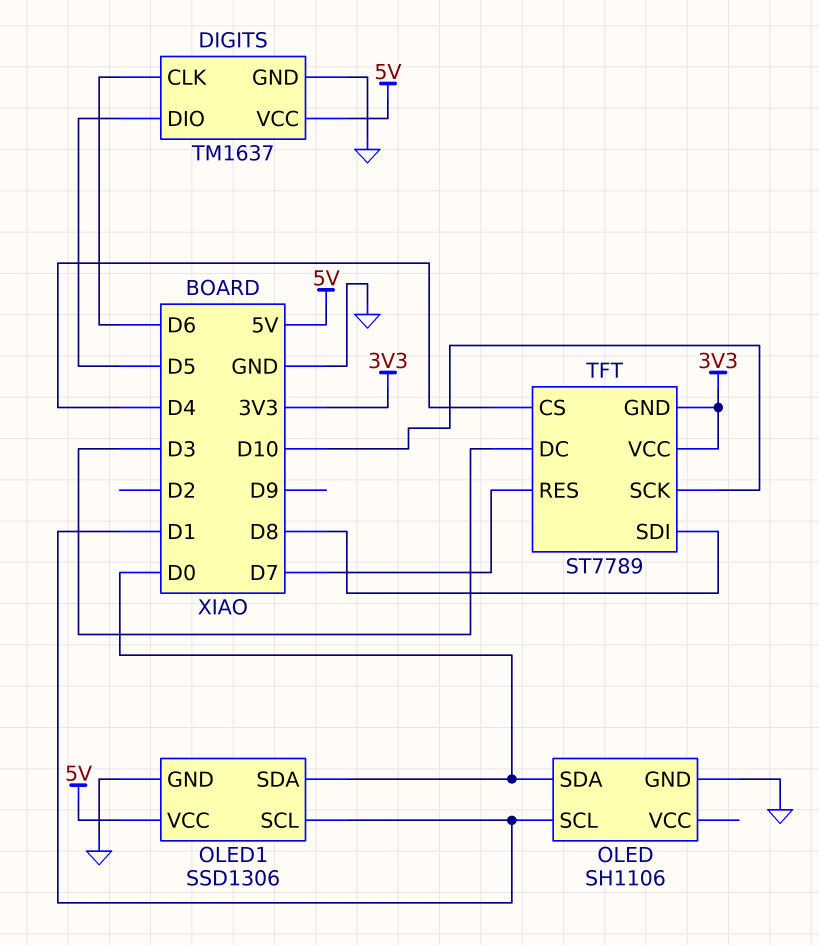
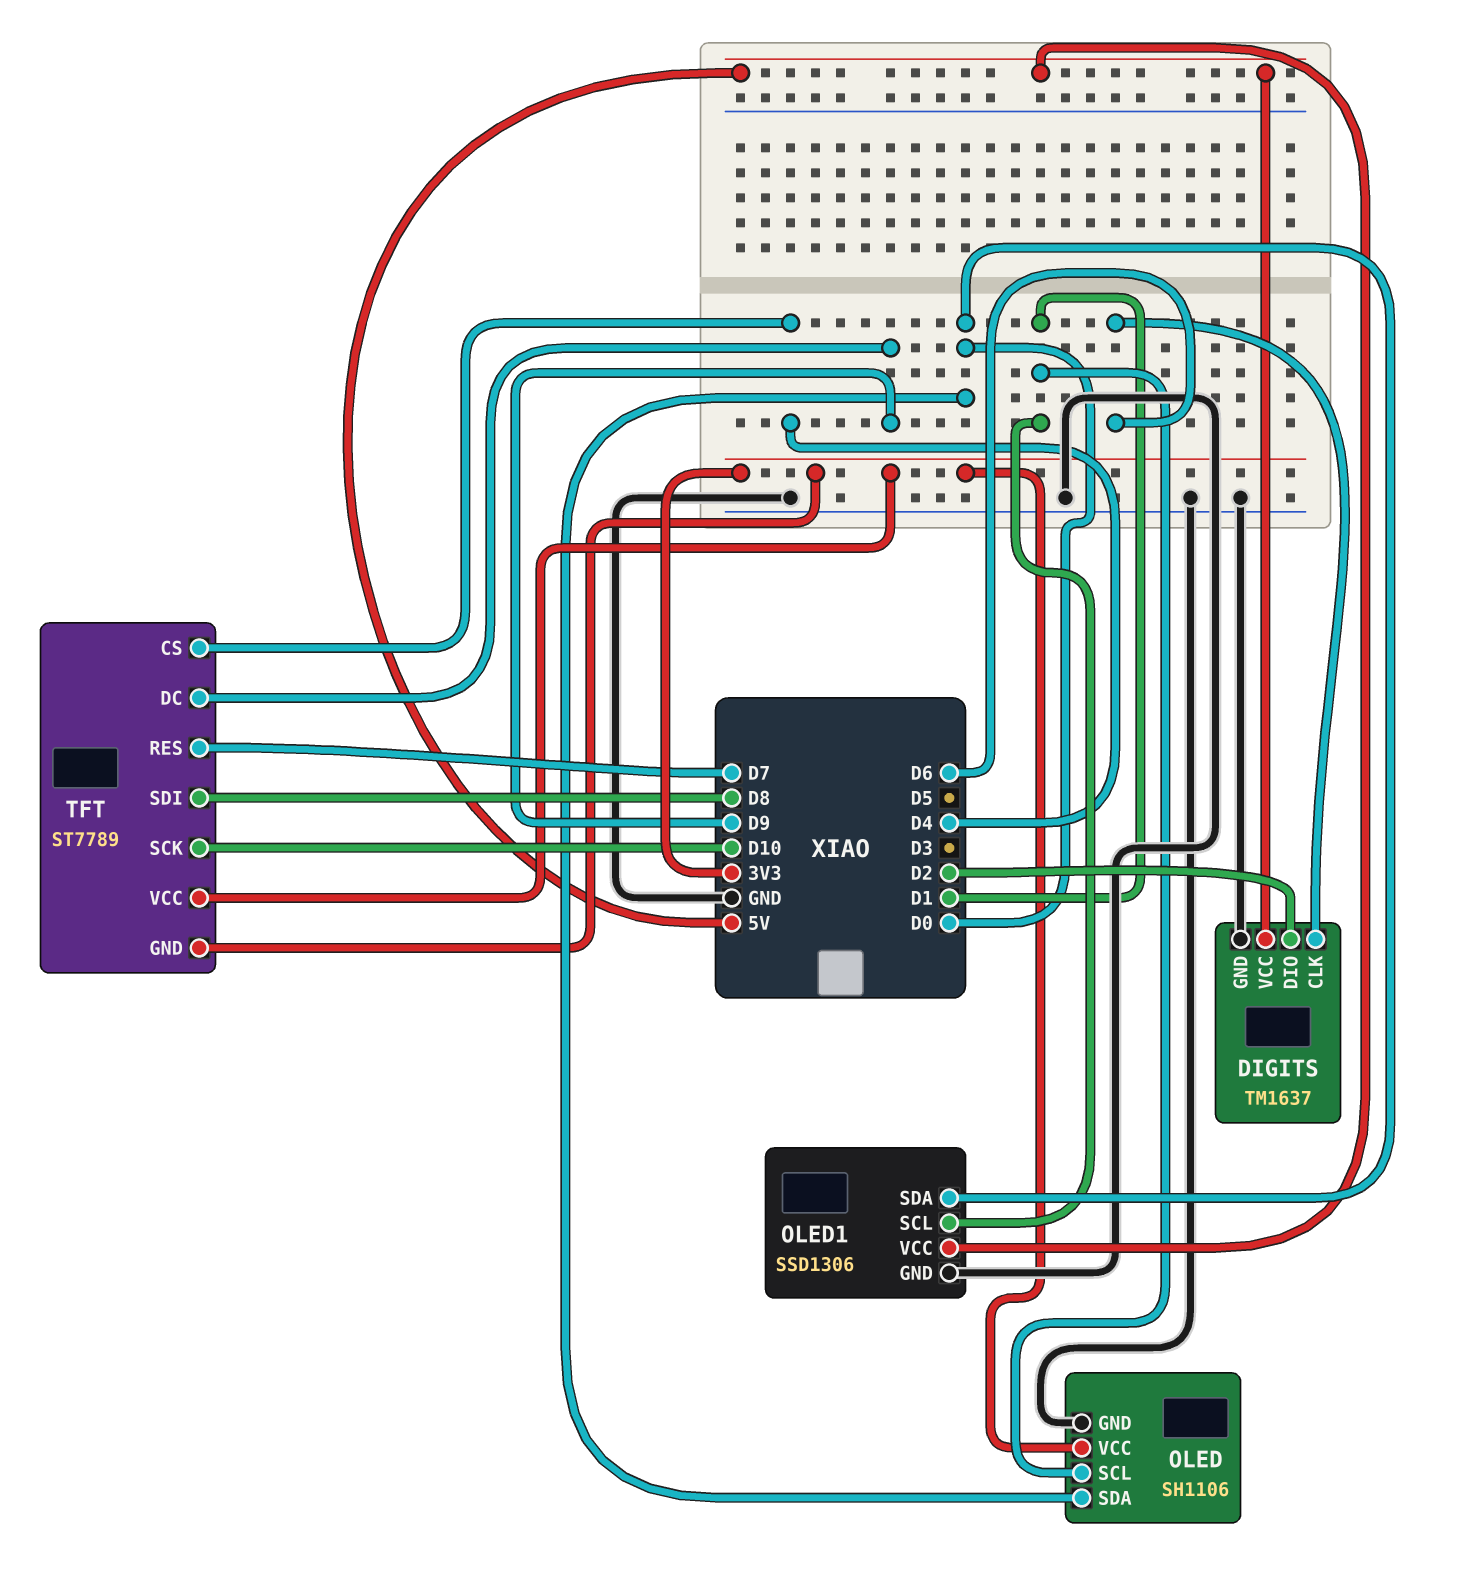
DIGITS pin DIO: D5 -> D2
OLED pin VCC: none -> 3V3
TFT pin DC: D3 -> D9

